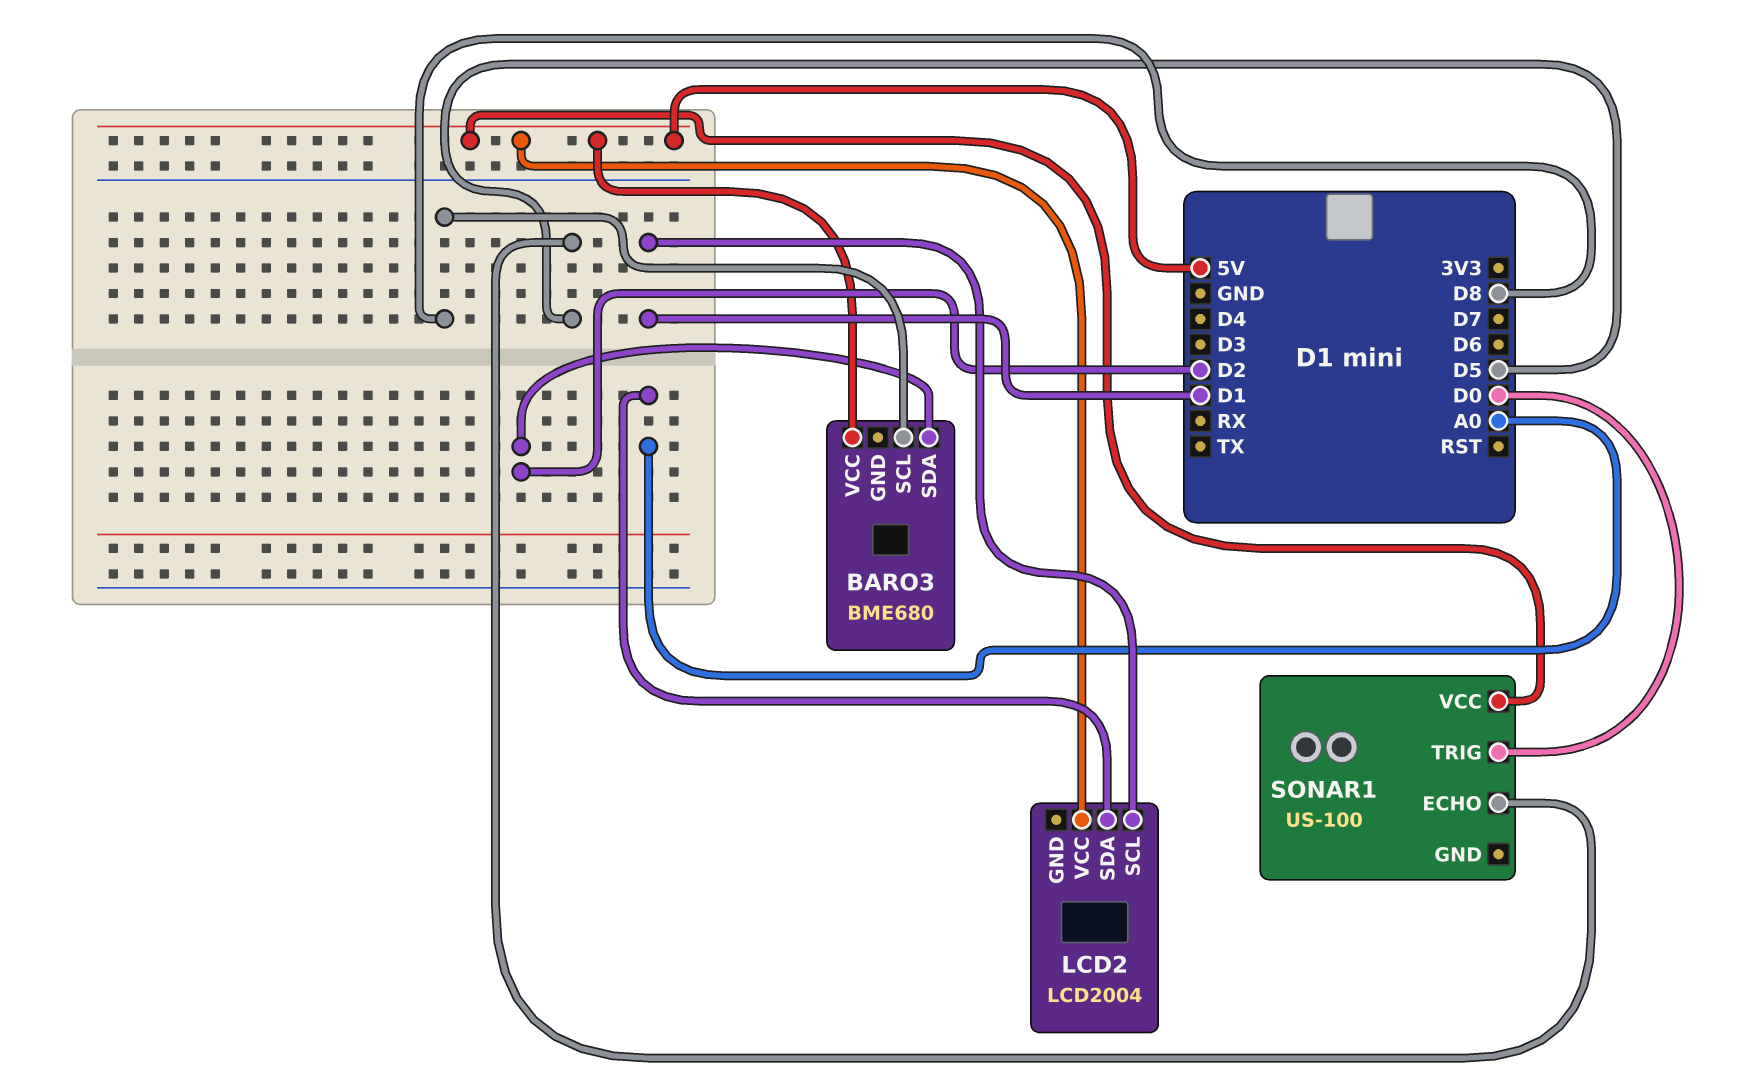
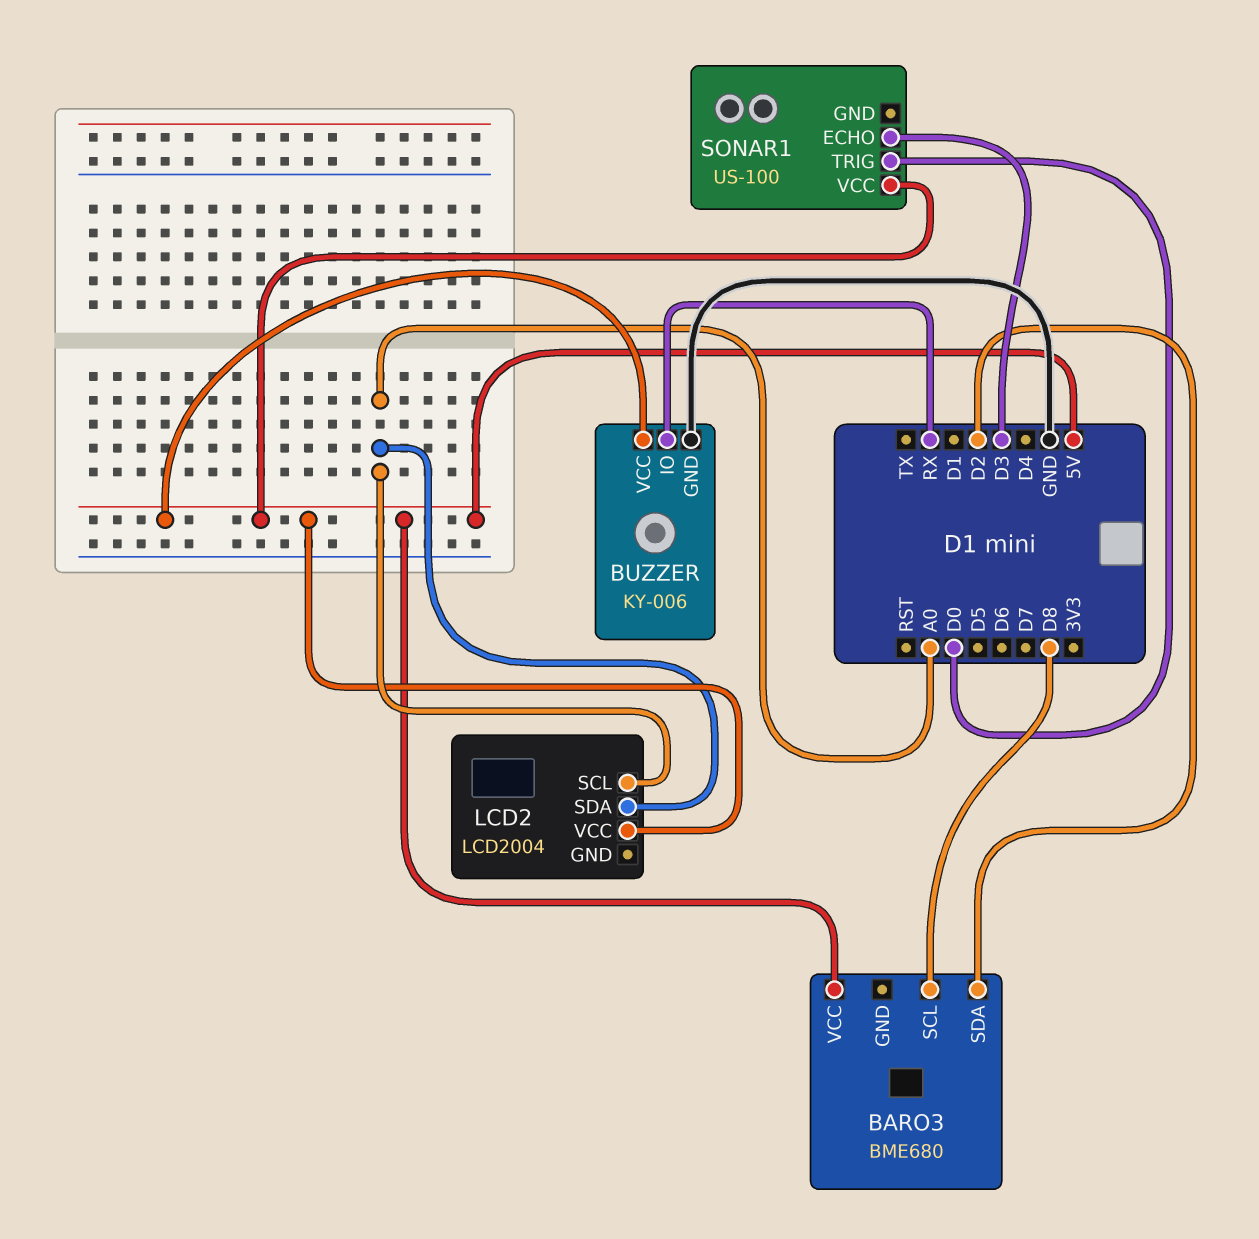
BUZZER: none -> KY-006
BUZZER pin GND: none -> GND
BUZZER pin IO: none -> RX
BUZZER pin VCC: none -> 5V
LCD2 pin SCL: D1 -> A0
SONAR1 pin ECHO: D5 -> D3

